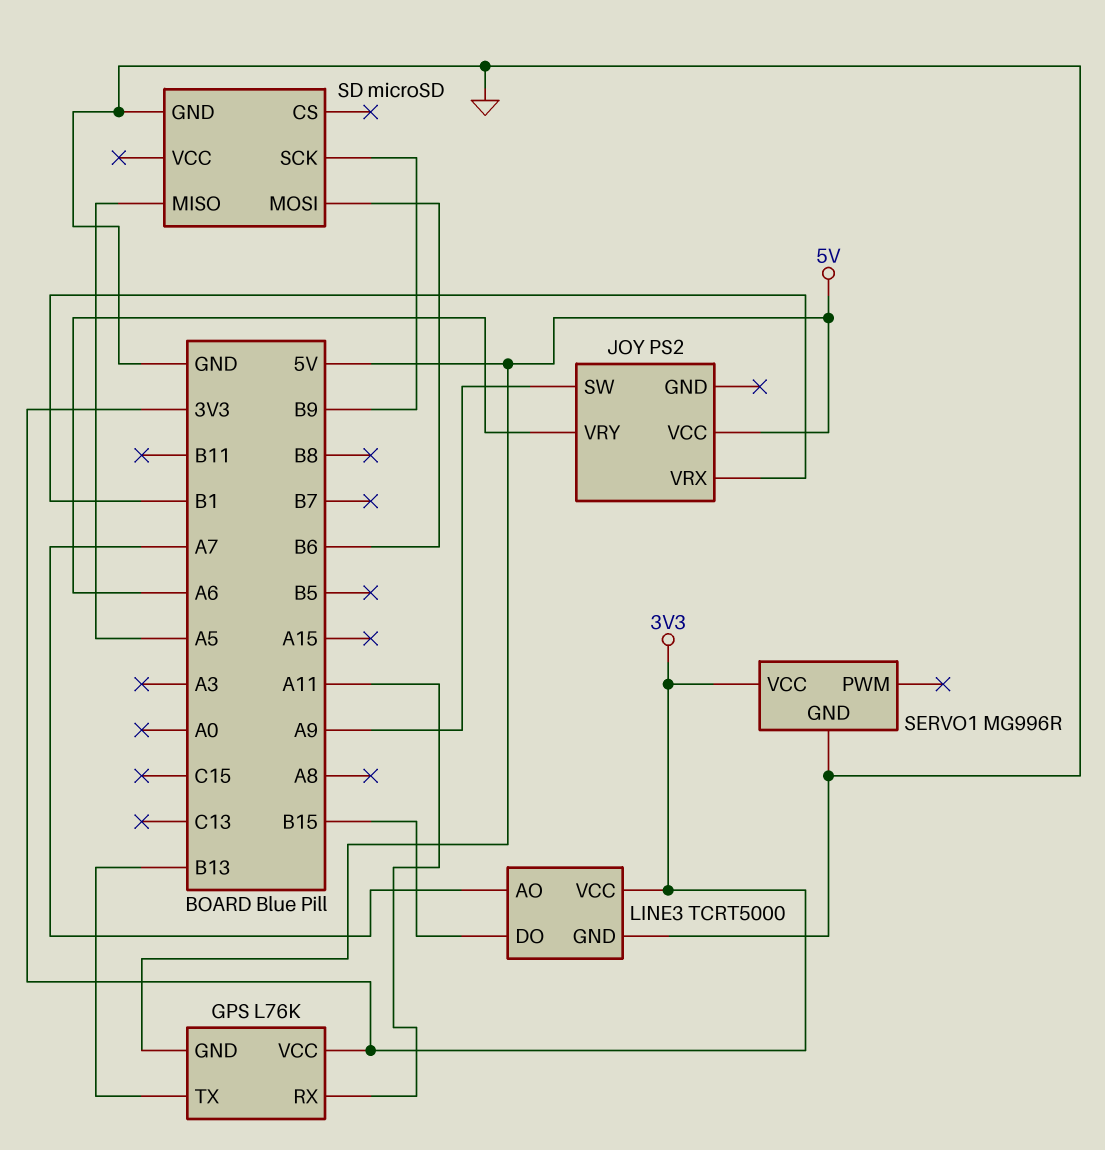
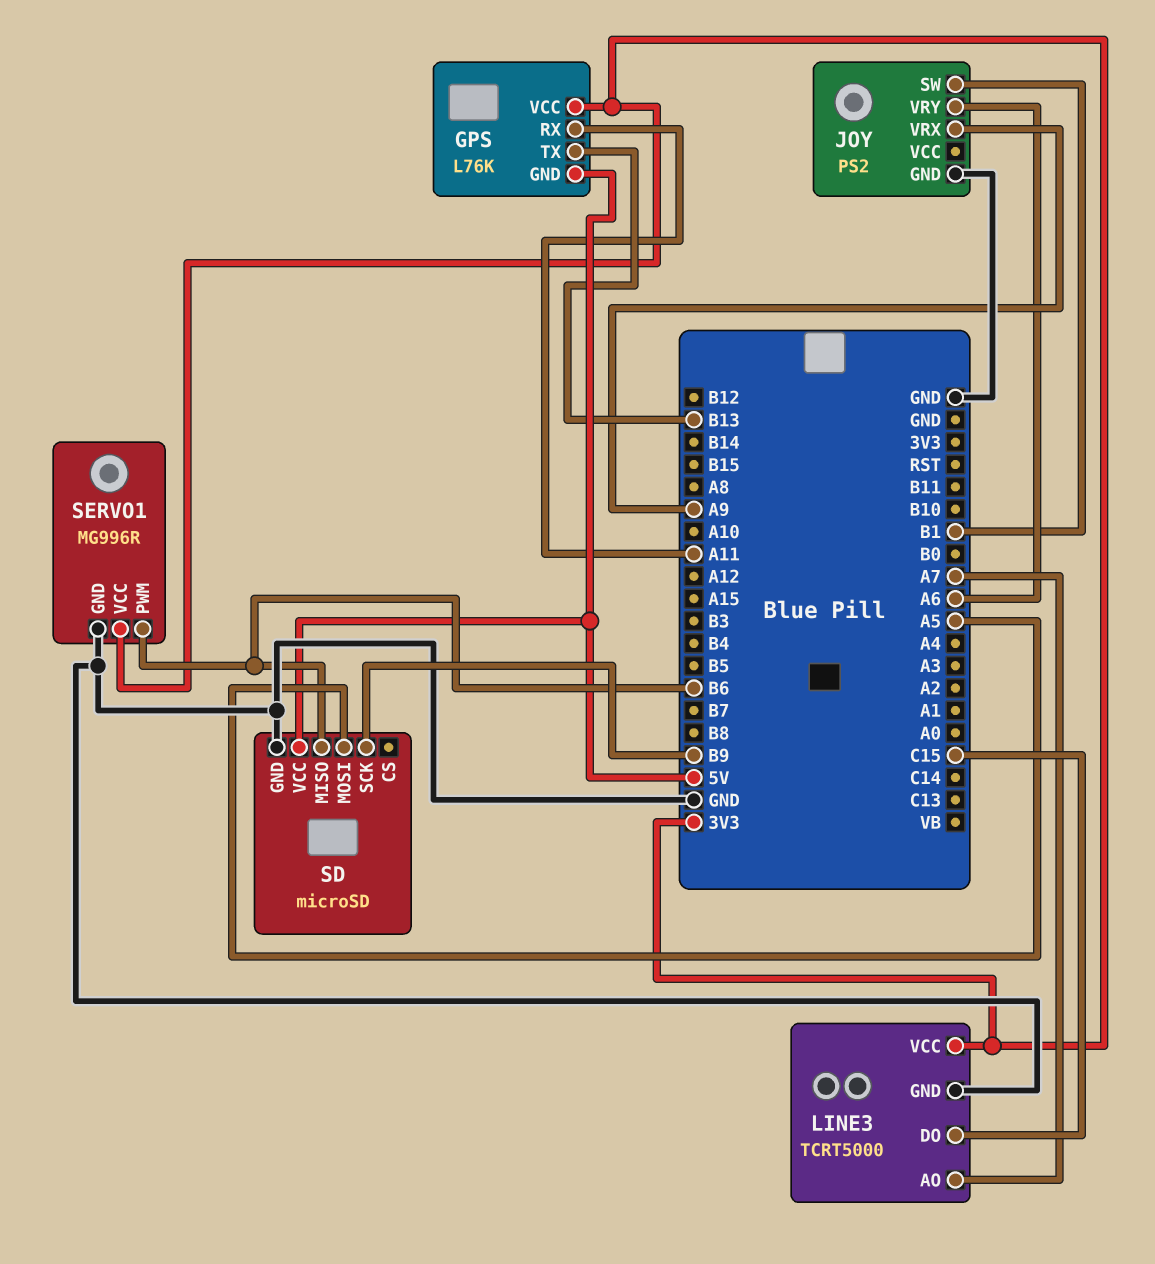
JOY pin GND: none -> GND
JOY pin SW: A9 -> B1
JOY pin VCC: 5V -> none
JOY pin VRX: B1 -> A9
LINE3 pin DO: B15 -> C15
SD pin MISO: A5 -> B6
SD pin MOSI: B6 -> A5
SD pin VCC: none -> 5V
SERVO1 pin PWM: none -> B6

